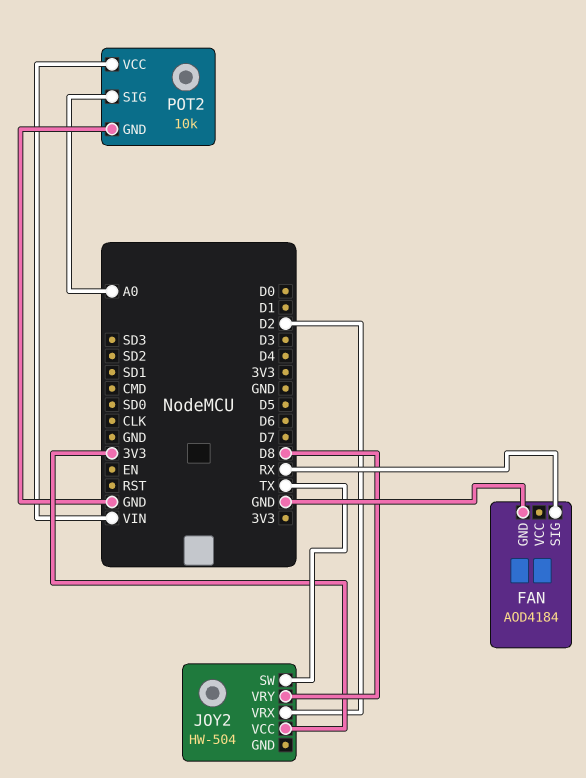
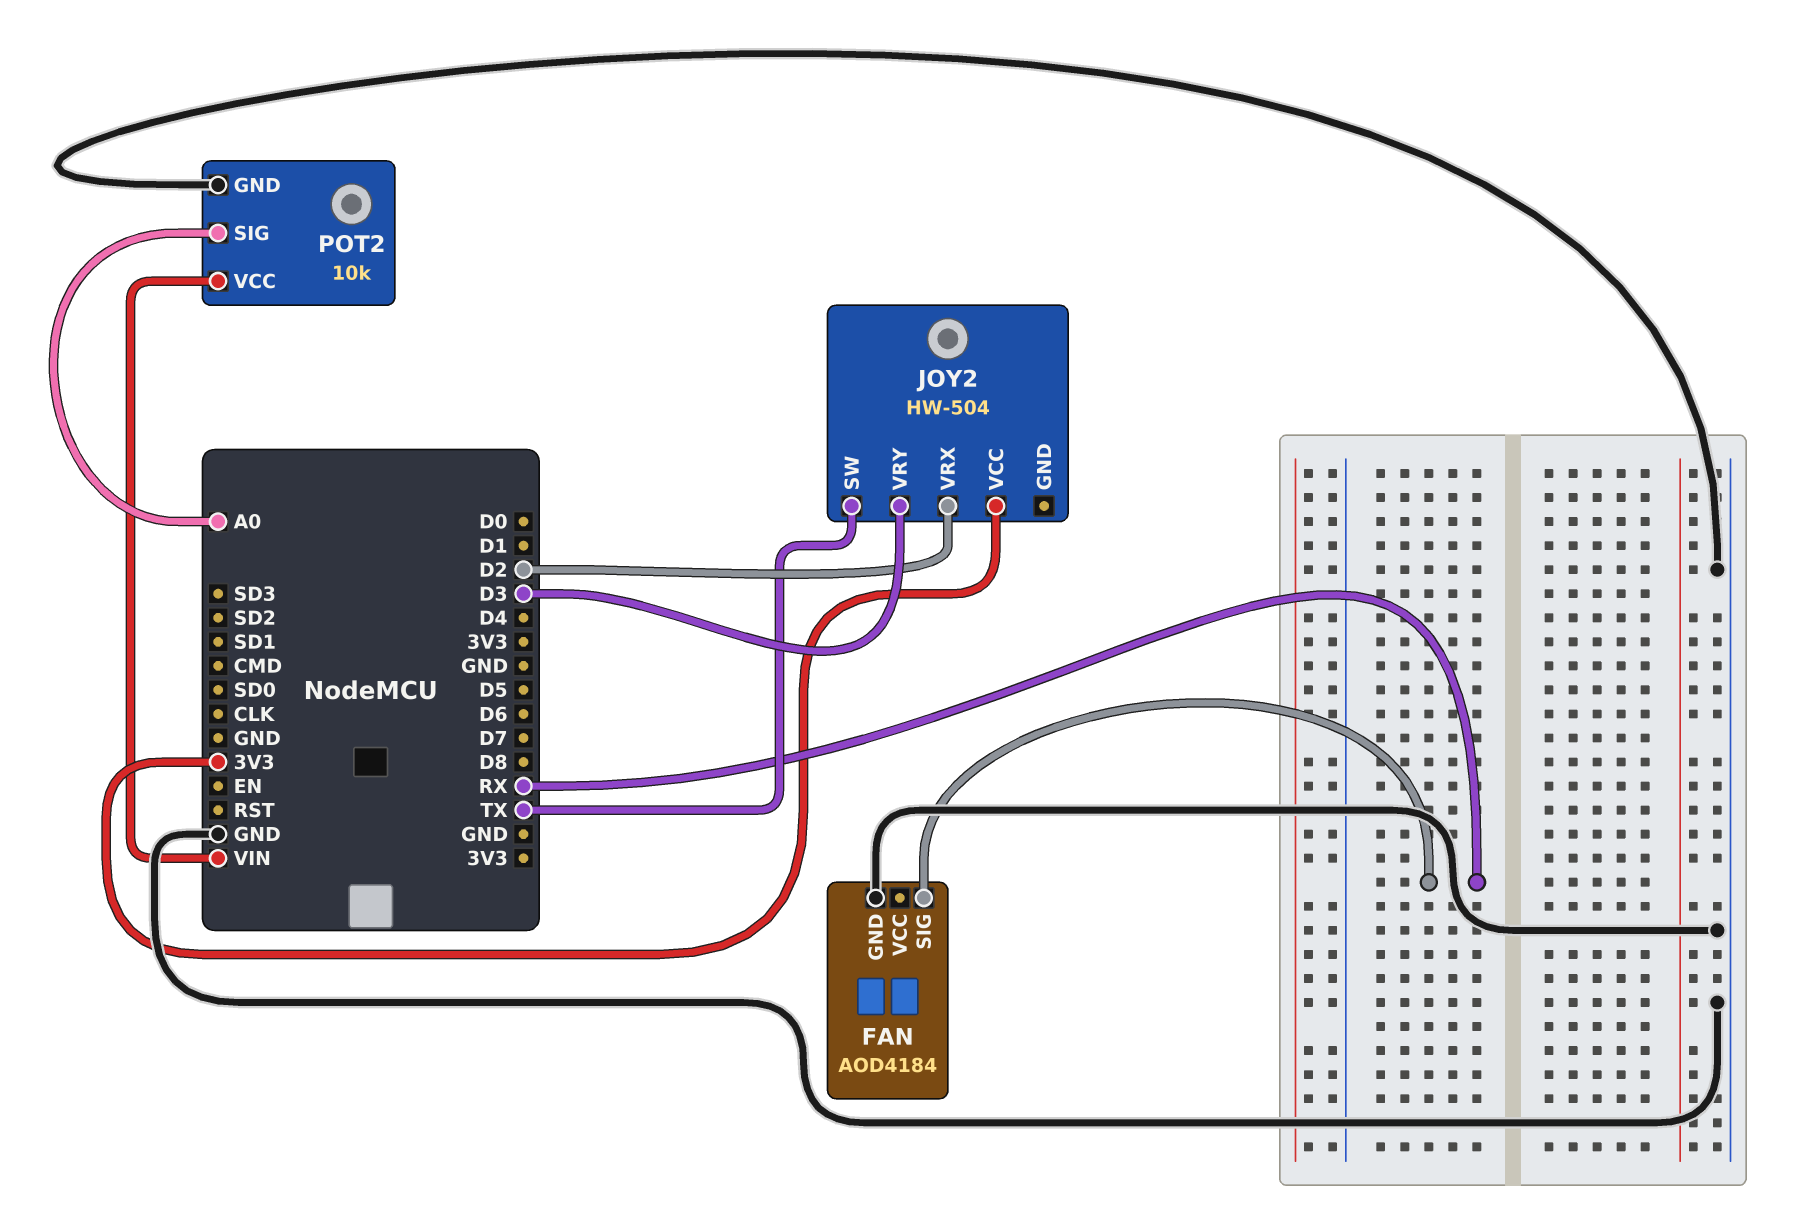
JOY2 pin VRY: D8 -> D3

